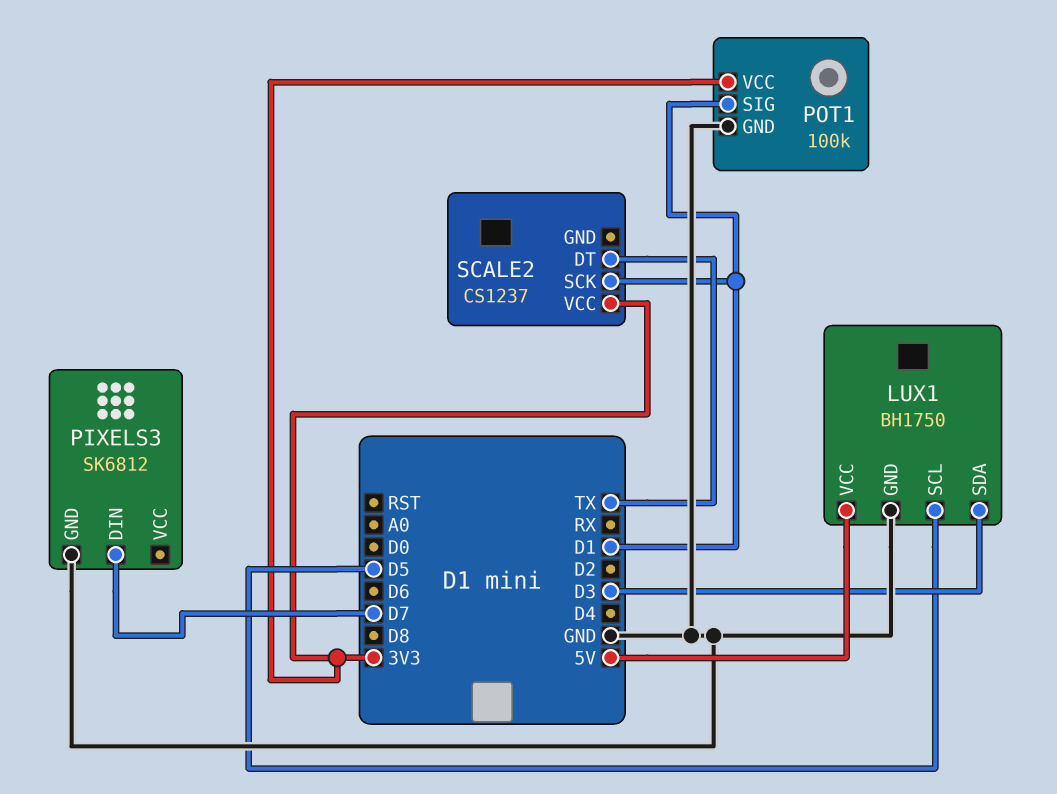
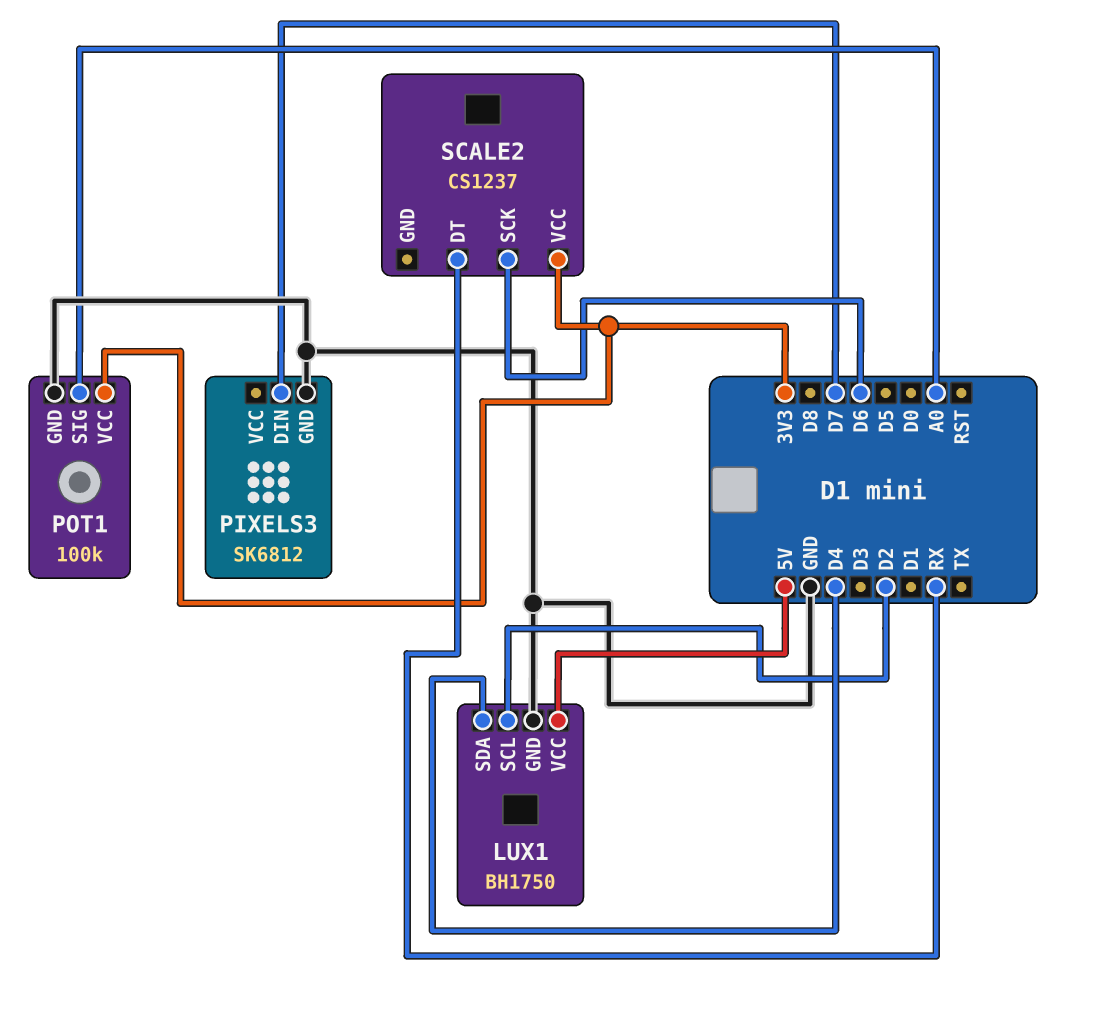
LUX1 pin SCL: D5 -> D2
LUX1 pin SDA: D3 -> D4
POT1 pin SIG: D1 -> A0
SCALE2 pin DT: TX -> RX
SCALE2 pin SCK: D1 -> D6

